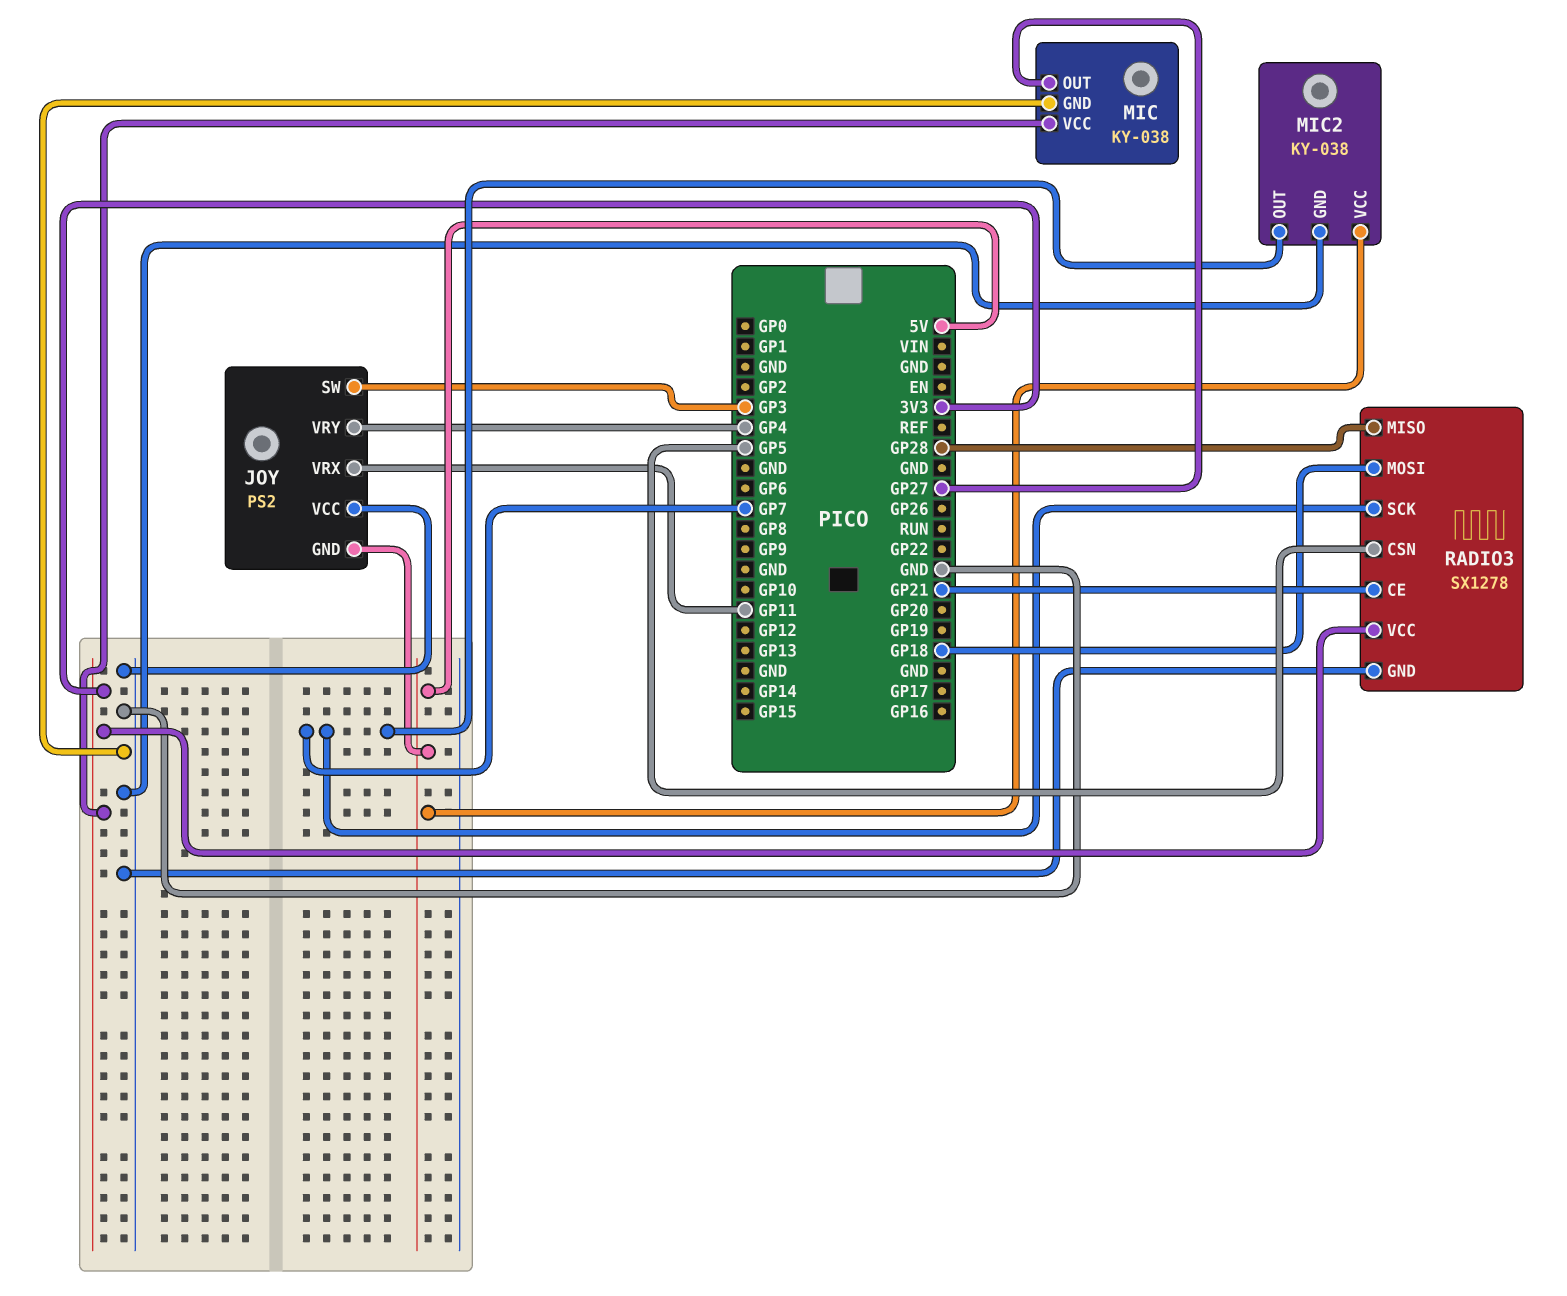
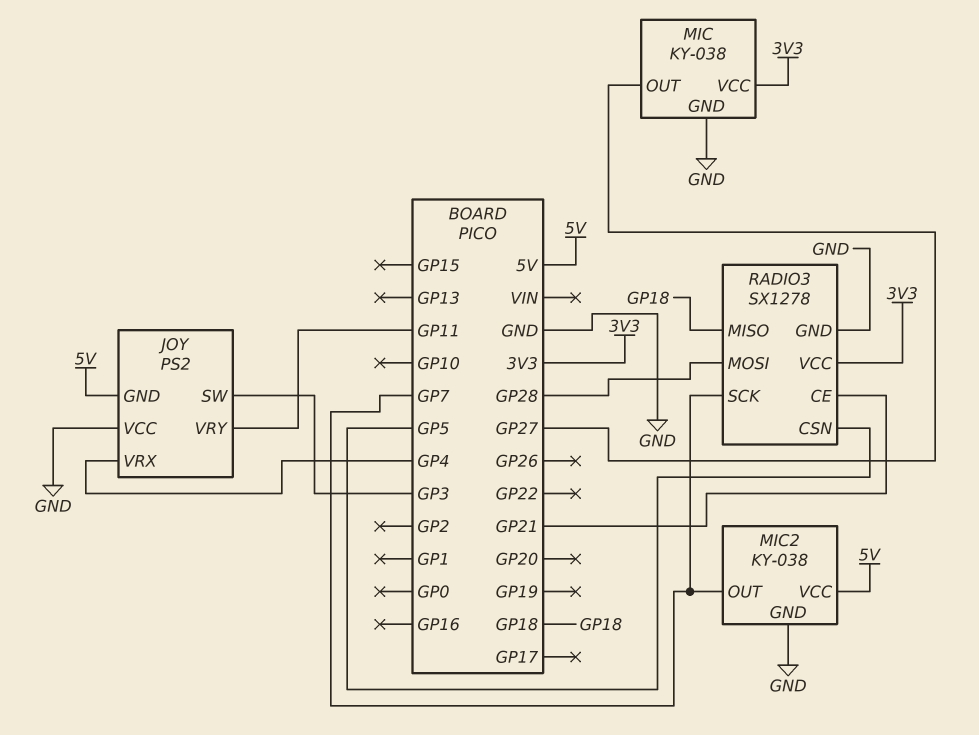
JOY pin VRX: GP11 -> GP4
JOY pin VRY: GP4 -> GP11
RADIO3 pin MISO: GP28 -> GP18
RADIO3 pin MOSI: GP18 -> GP28

